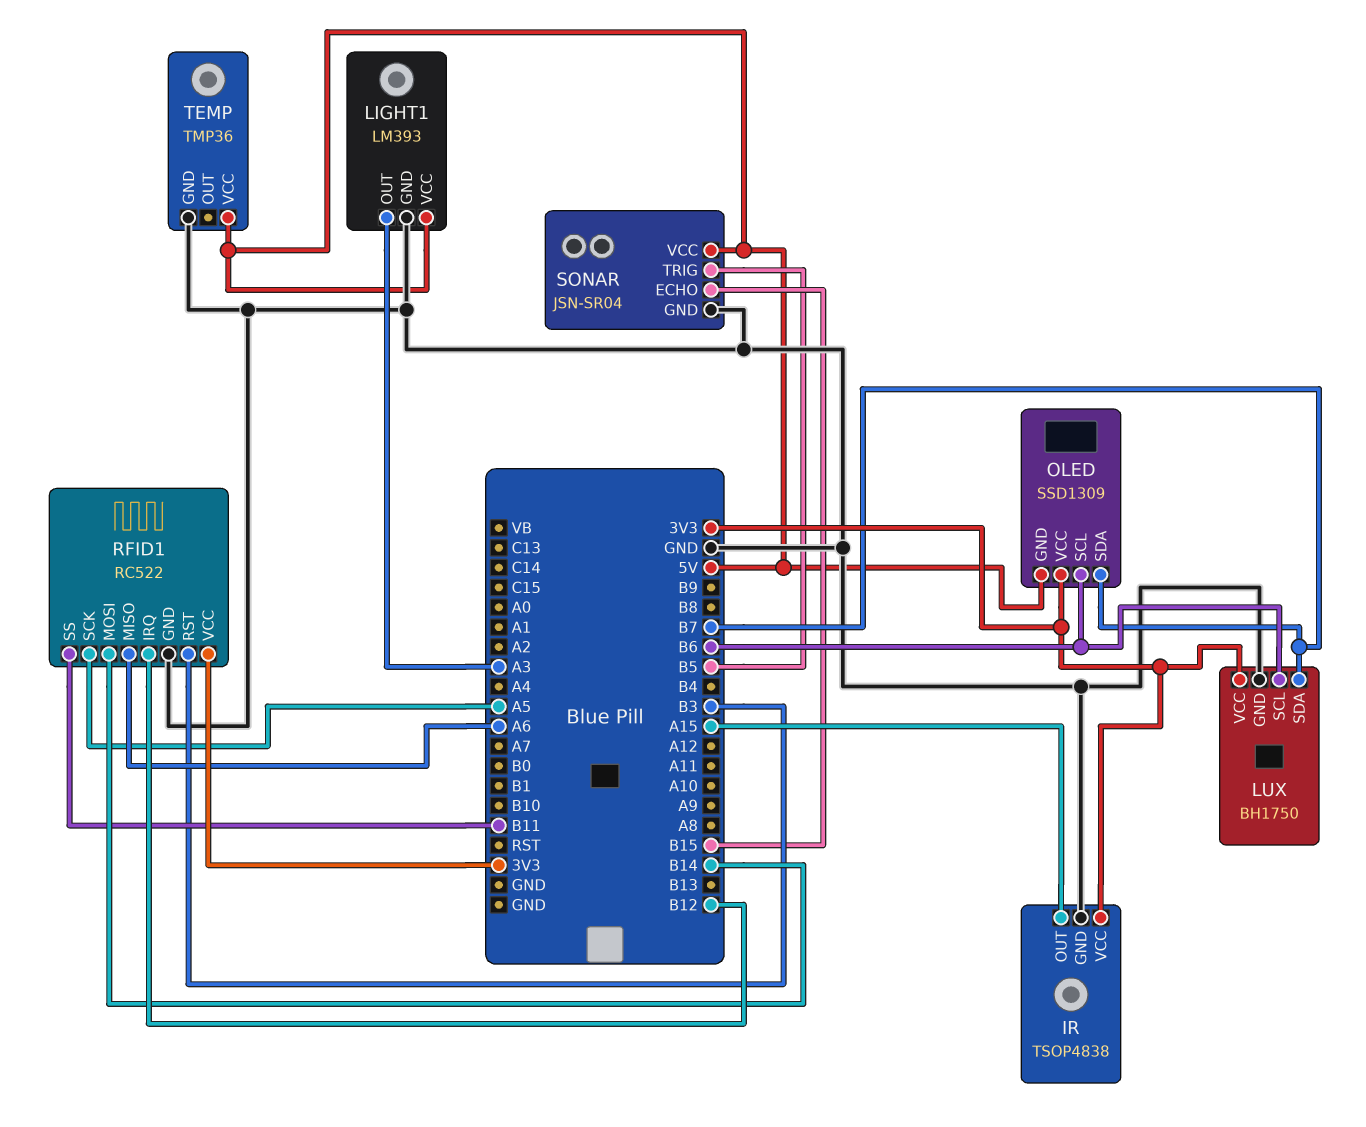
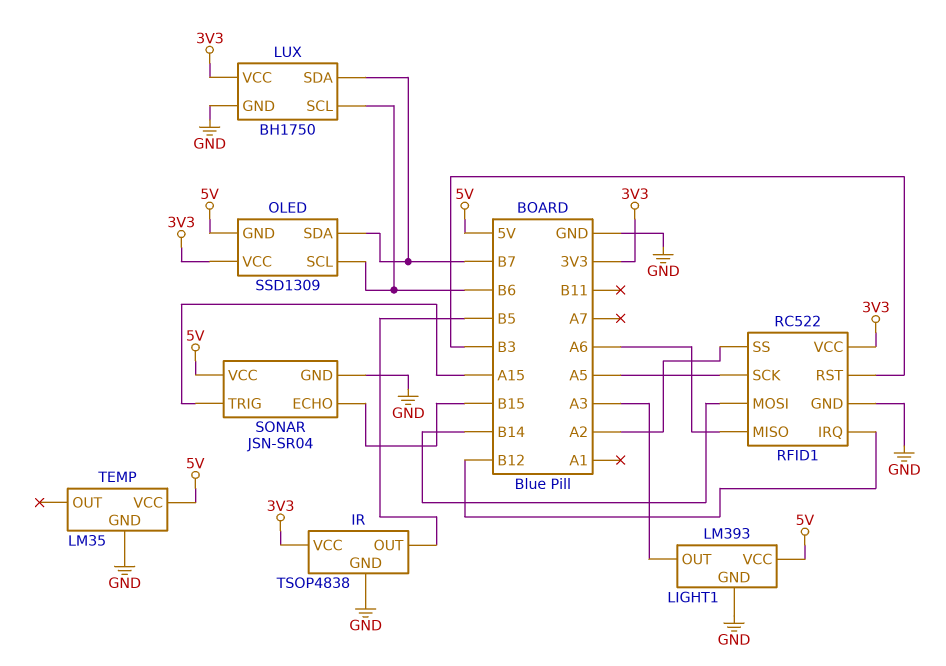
IR pin OUT: A15 -> B5
RFID1 pin SS: B11 -> A2
SONAR pin TRIG: B5 -> A15
TEMP: TMP36 -> LM35

